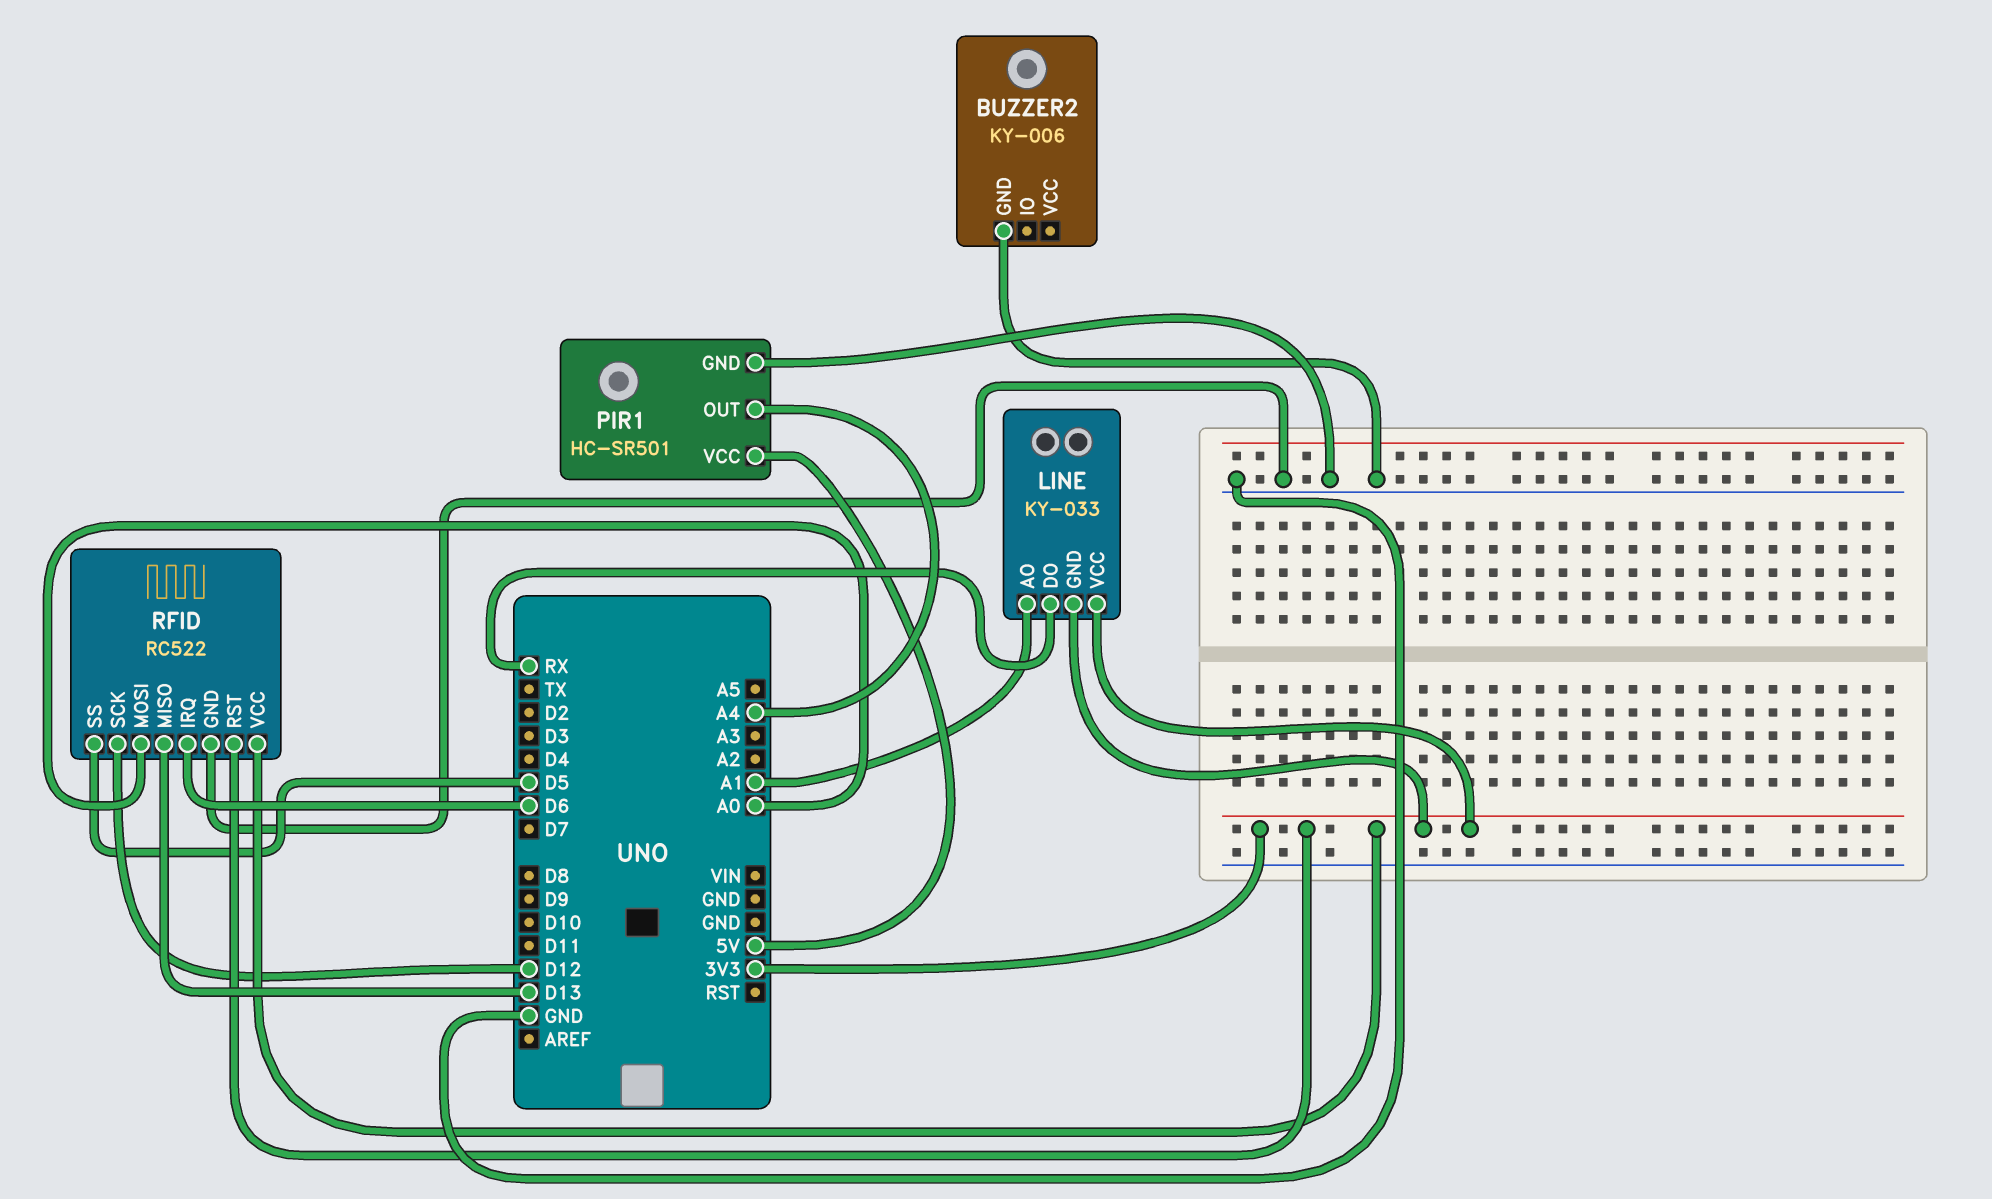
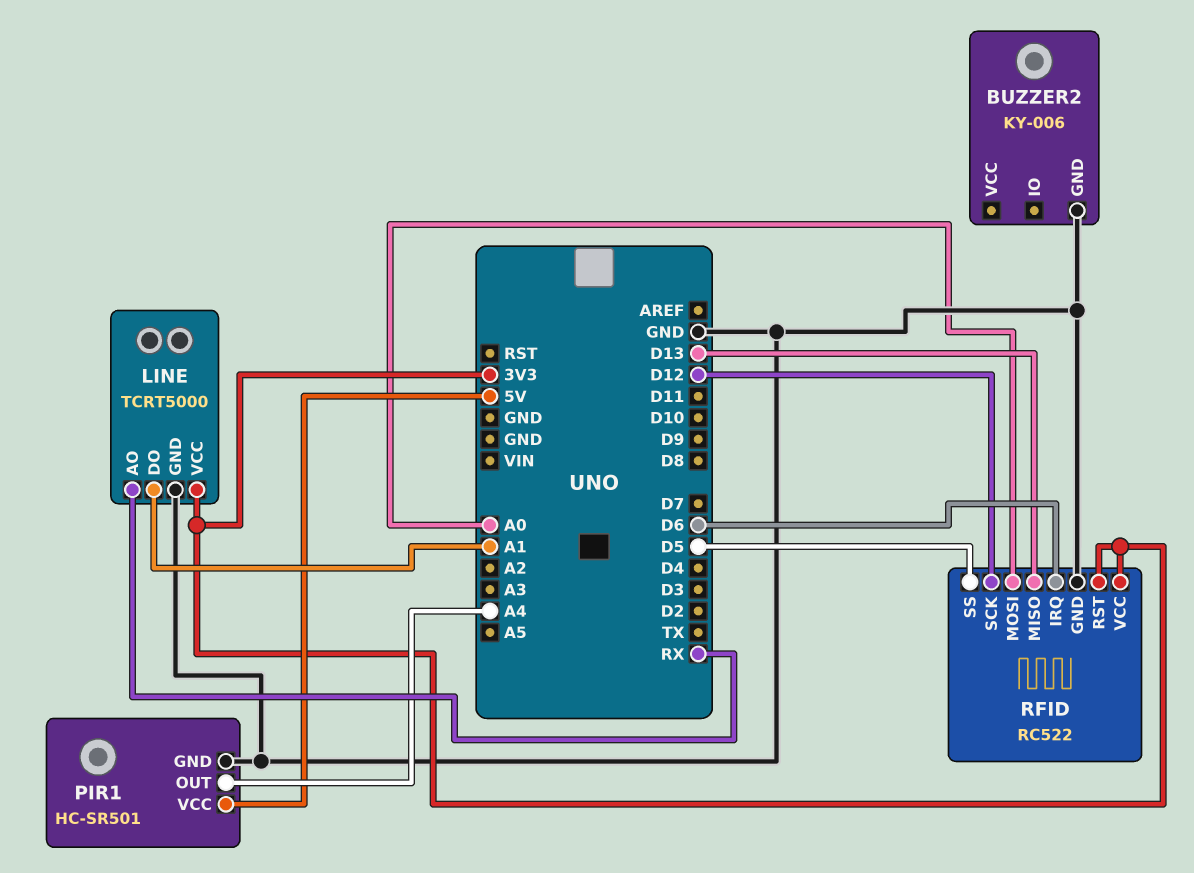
LINE: KY-033 -> TCRT5000
LINE pin AO: A1 -> RX
LINE pin DO: RX -> A1
LINE pin GND: 3V3 -> GND

